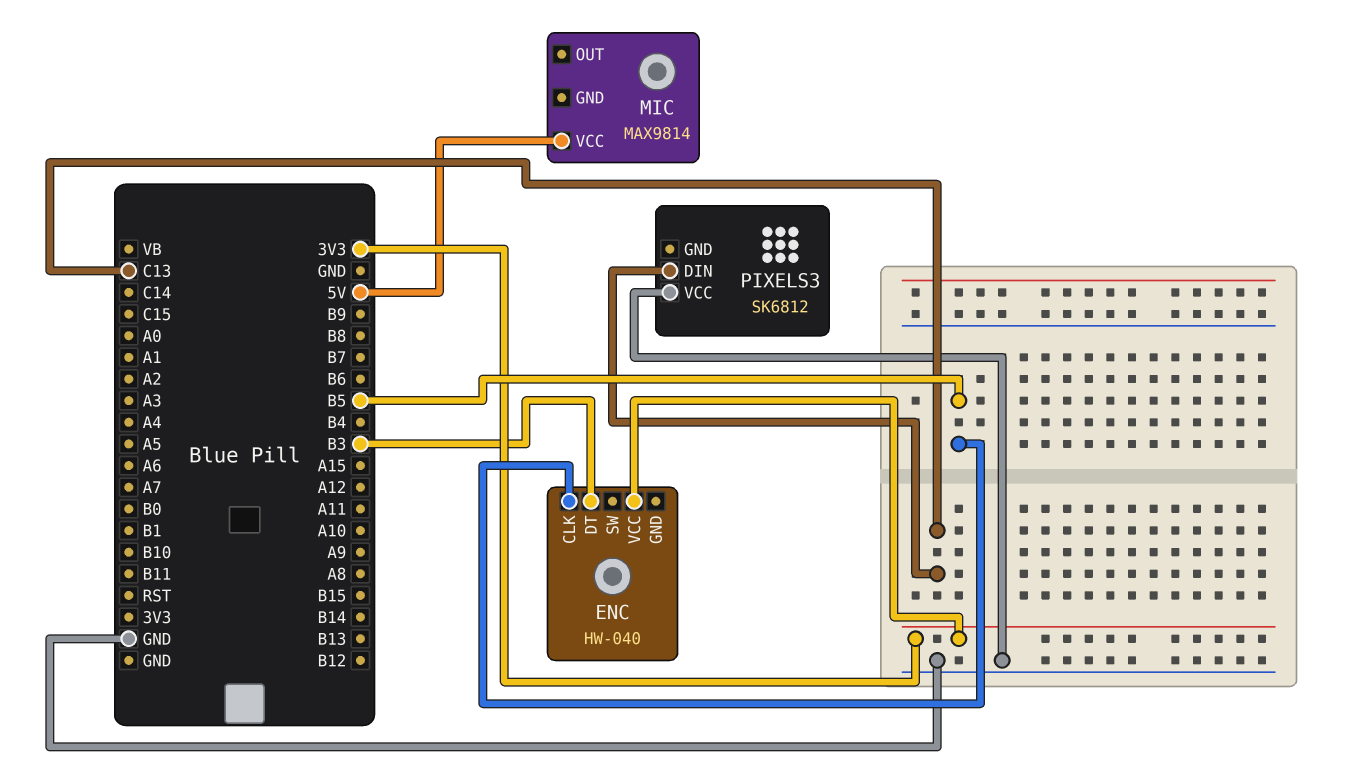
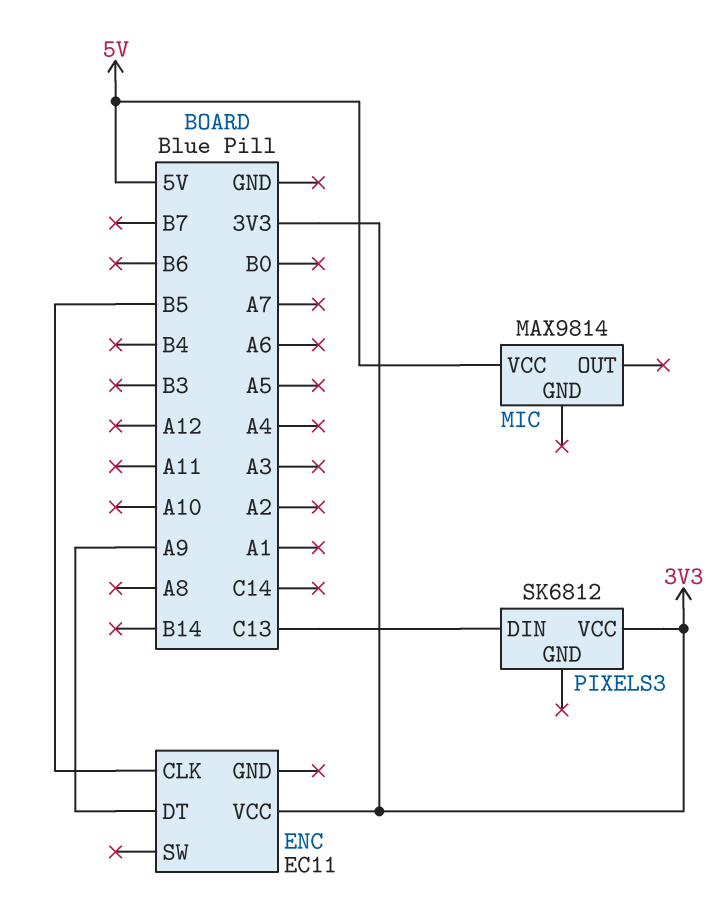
ENC: HW-040 -> EC11
ENC pin DT: B3 -> A9
PIXELS3 pin VCC: GND -> 3V3

